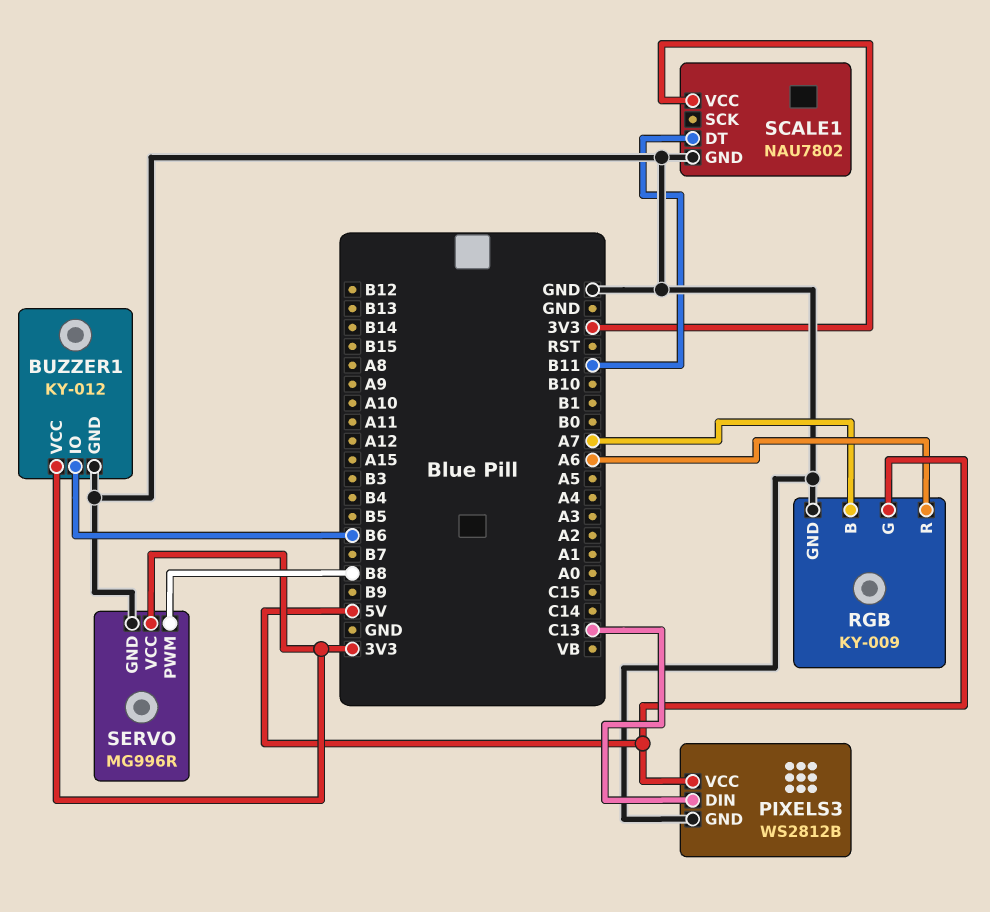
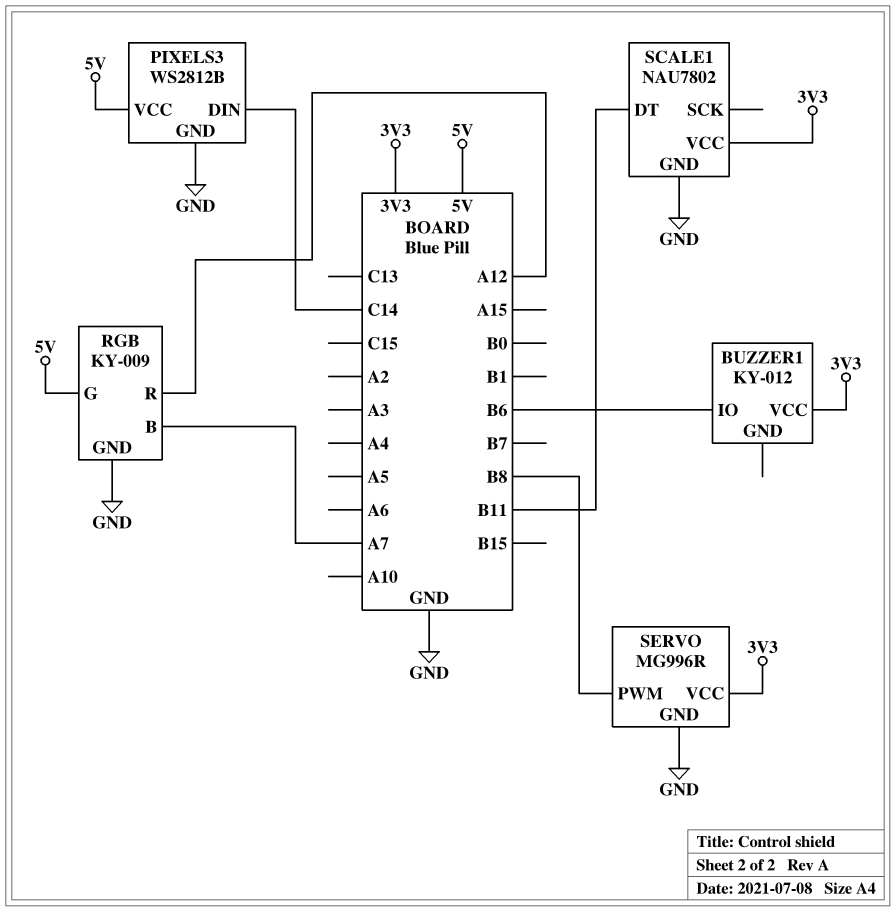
BUZZER1 pin GND: GND -> none
PIXELS3 pin DIN: C13 -> C14
RGB pin R: A6 -> A12

